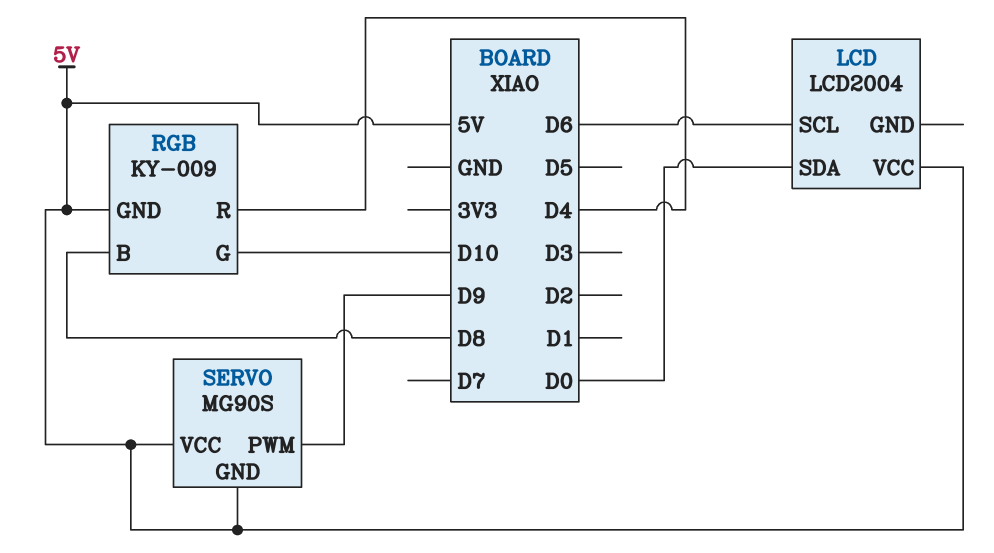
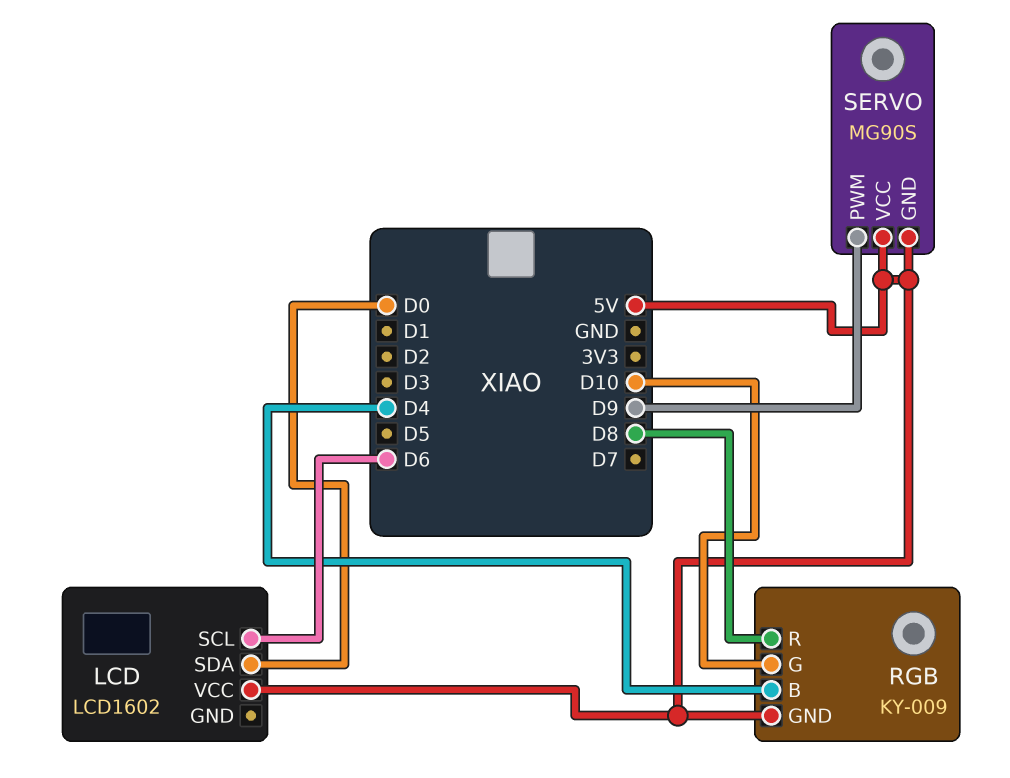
LCD: LCD2004 -> LCD1602
RGB pin B: D8 -> D4
RGB pin R: D4 -> D8

